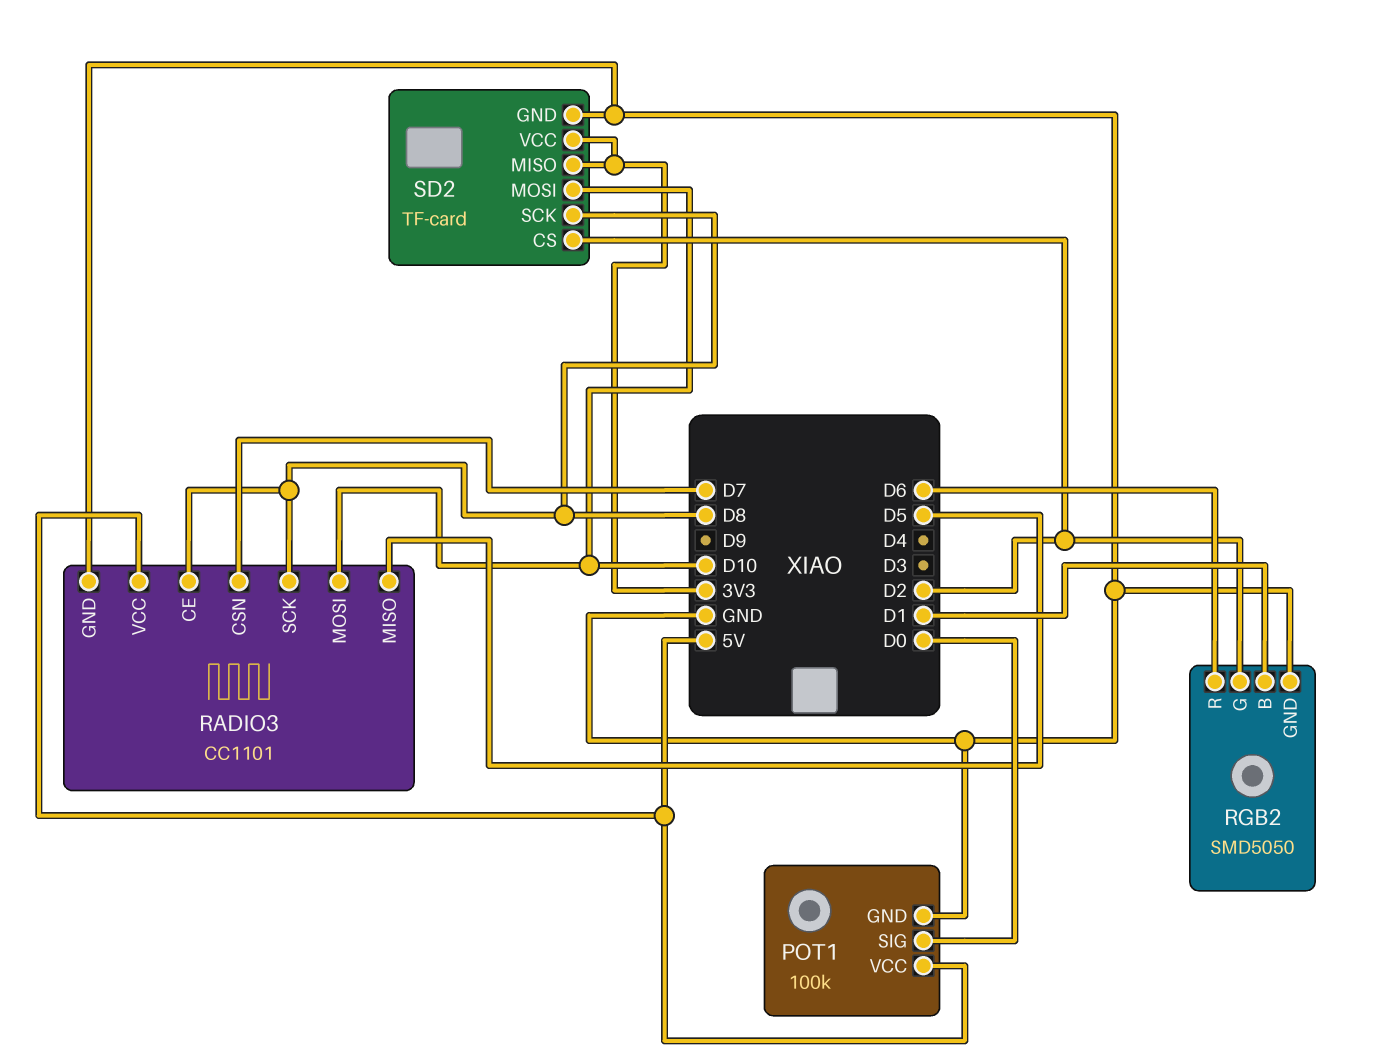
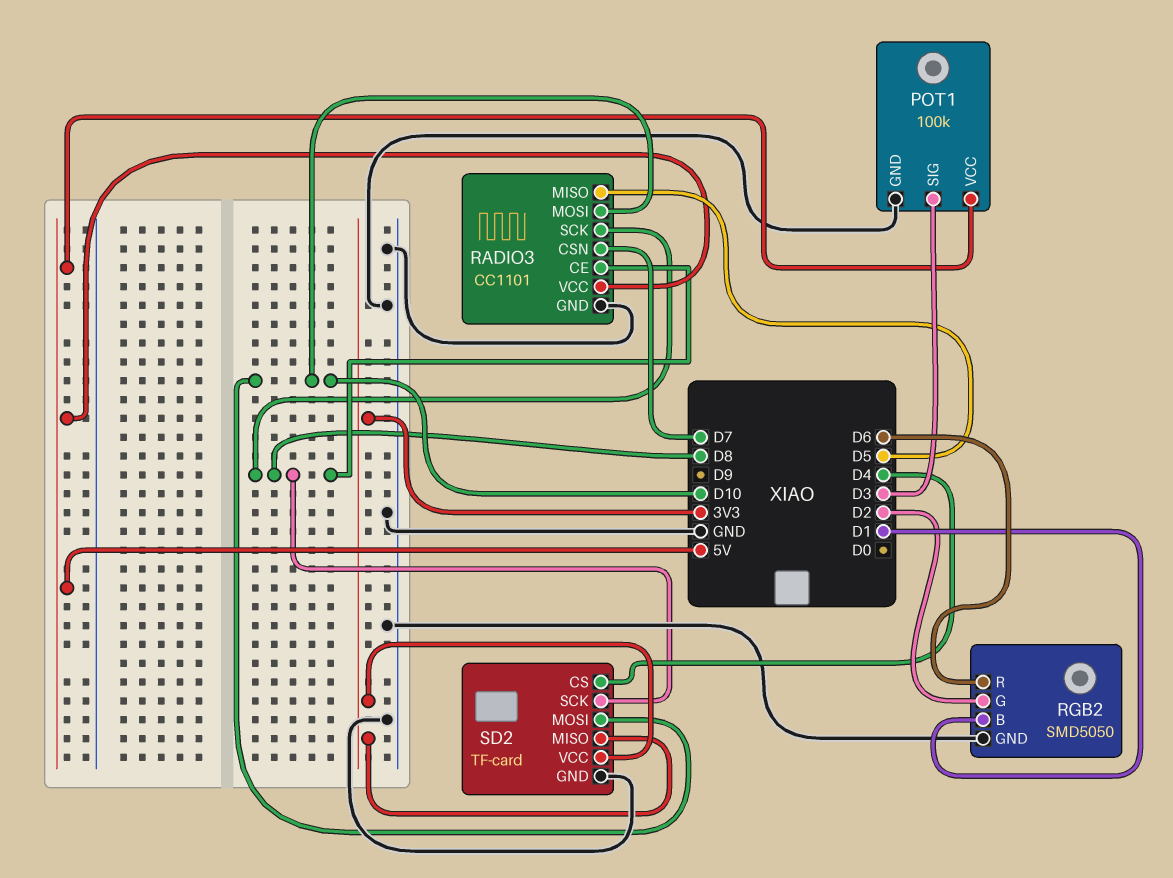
POT1 pin SIG: D0 -> D3
SD2 pin CS: D2 -> D4

